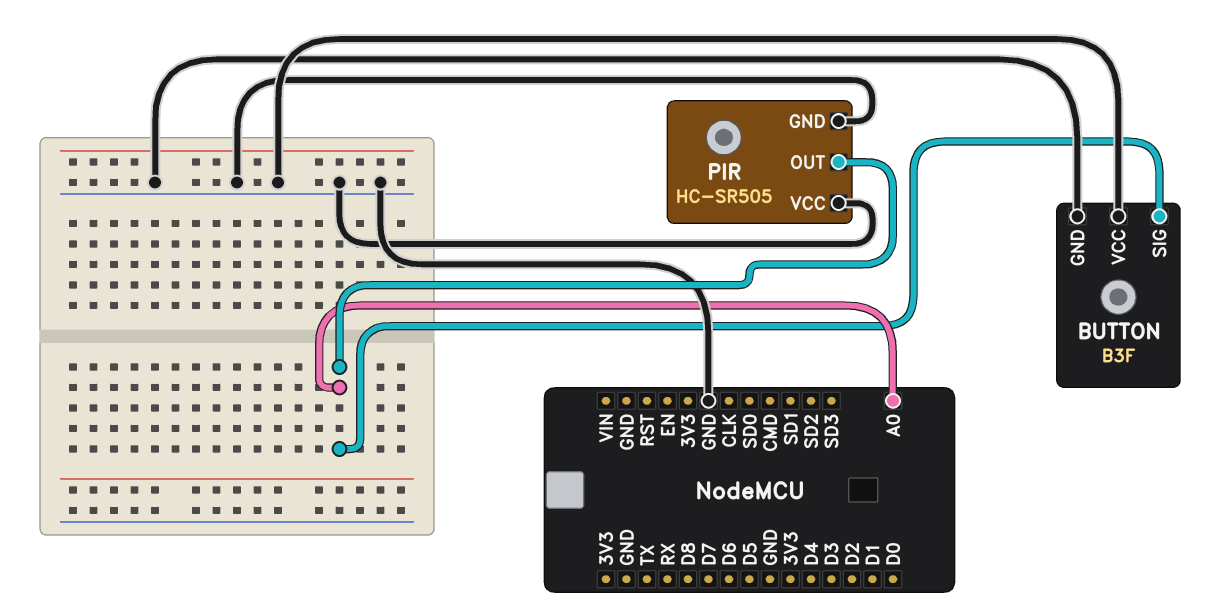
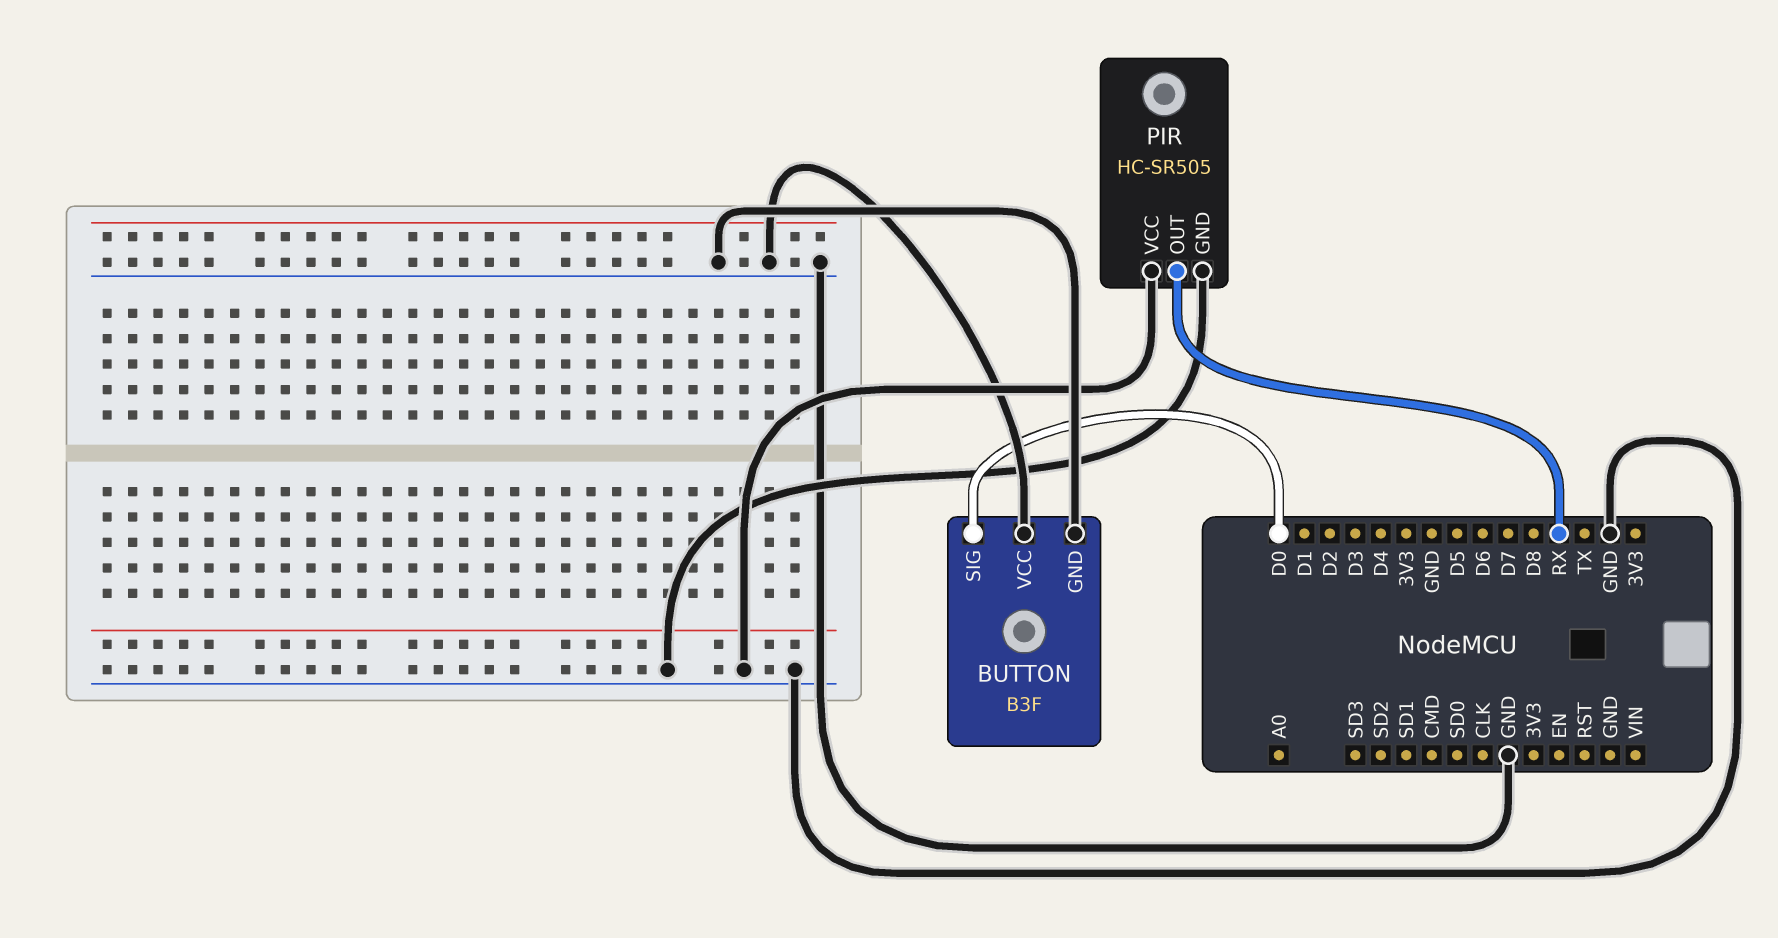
BUTTON pin SIG: A0 -> D0
PIR pin OUT: A0 -> RX

